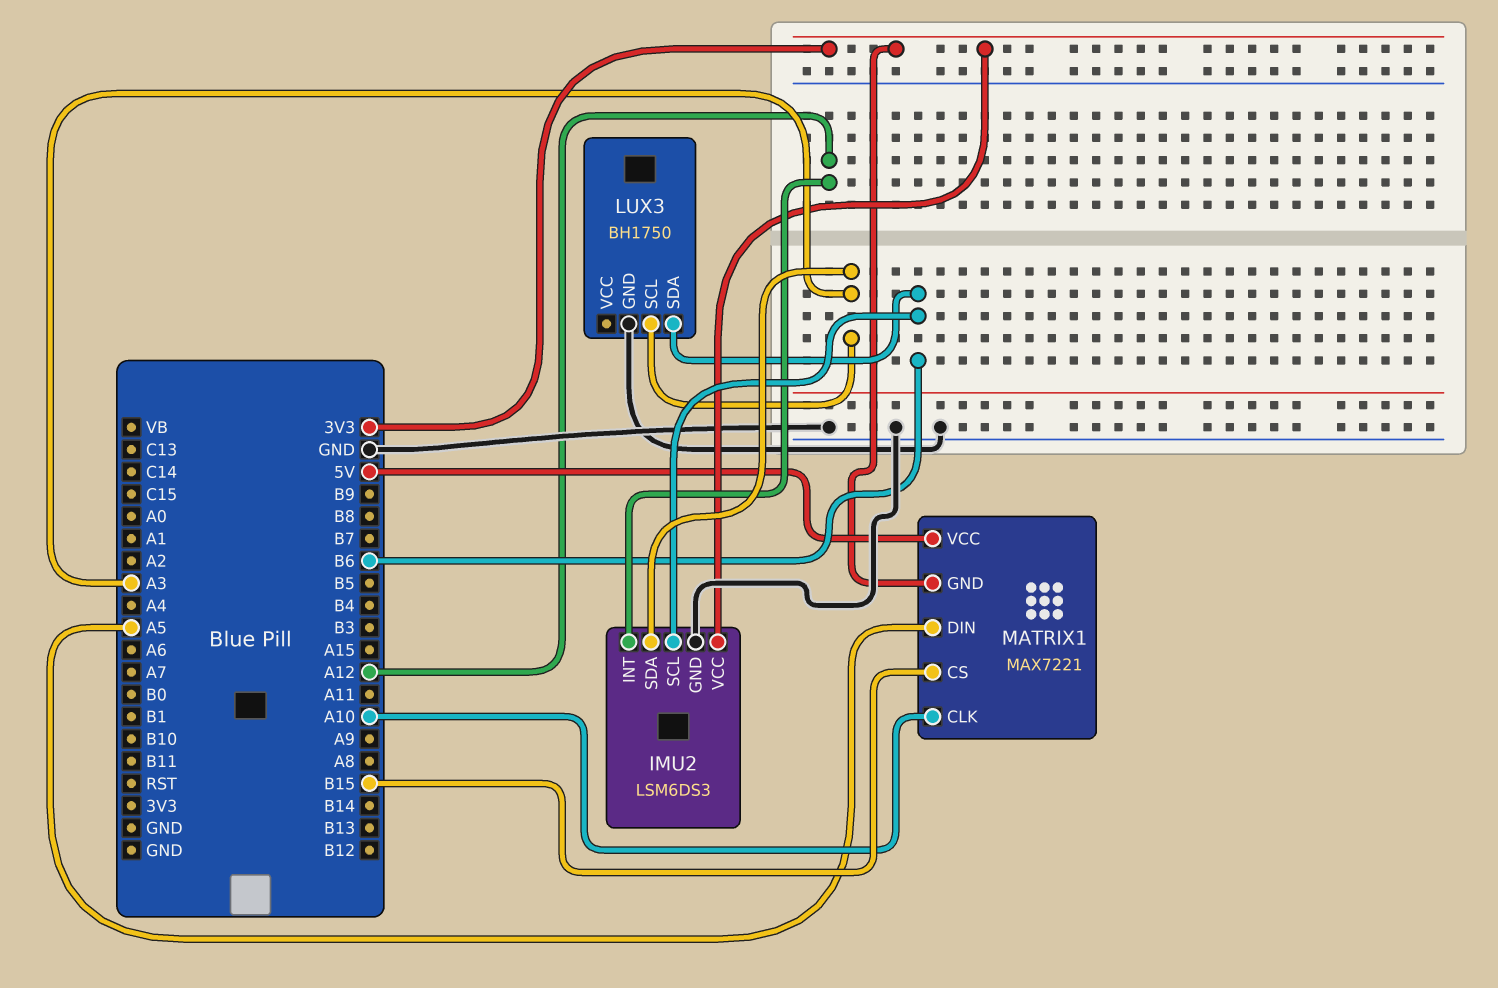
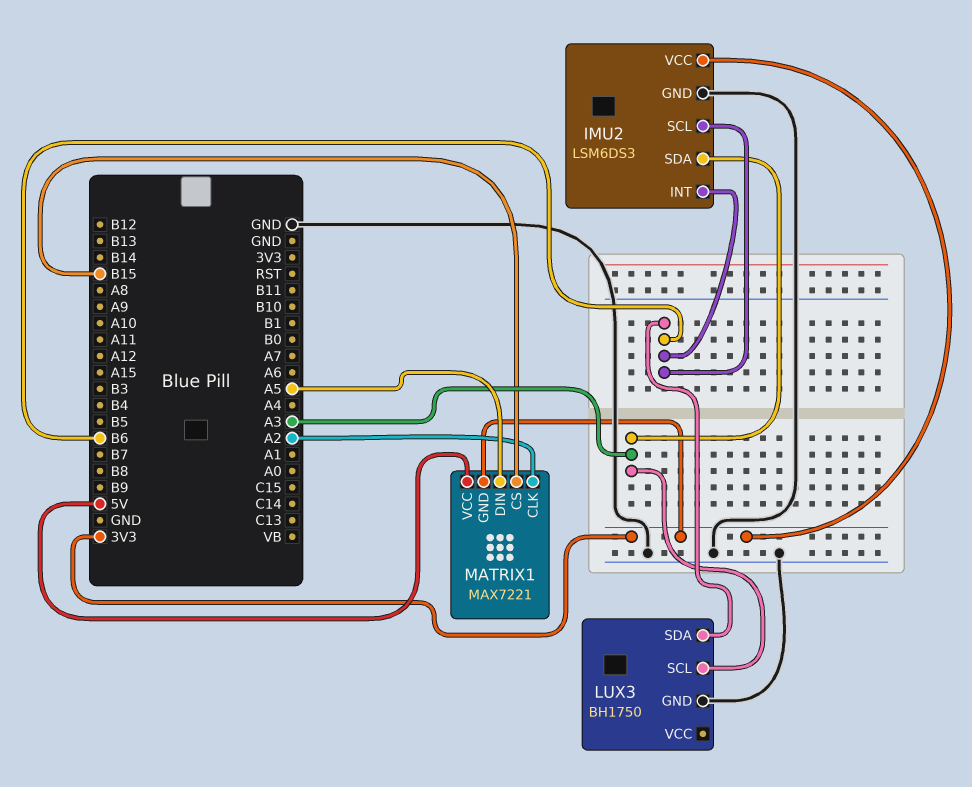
IMU2 pin INT: A12 -> B6
MATRIX1 pin CLK: A10 -> A2

